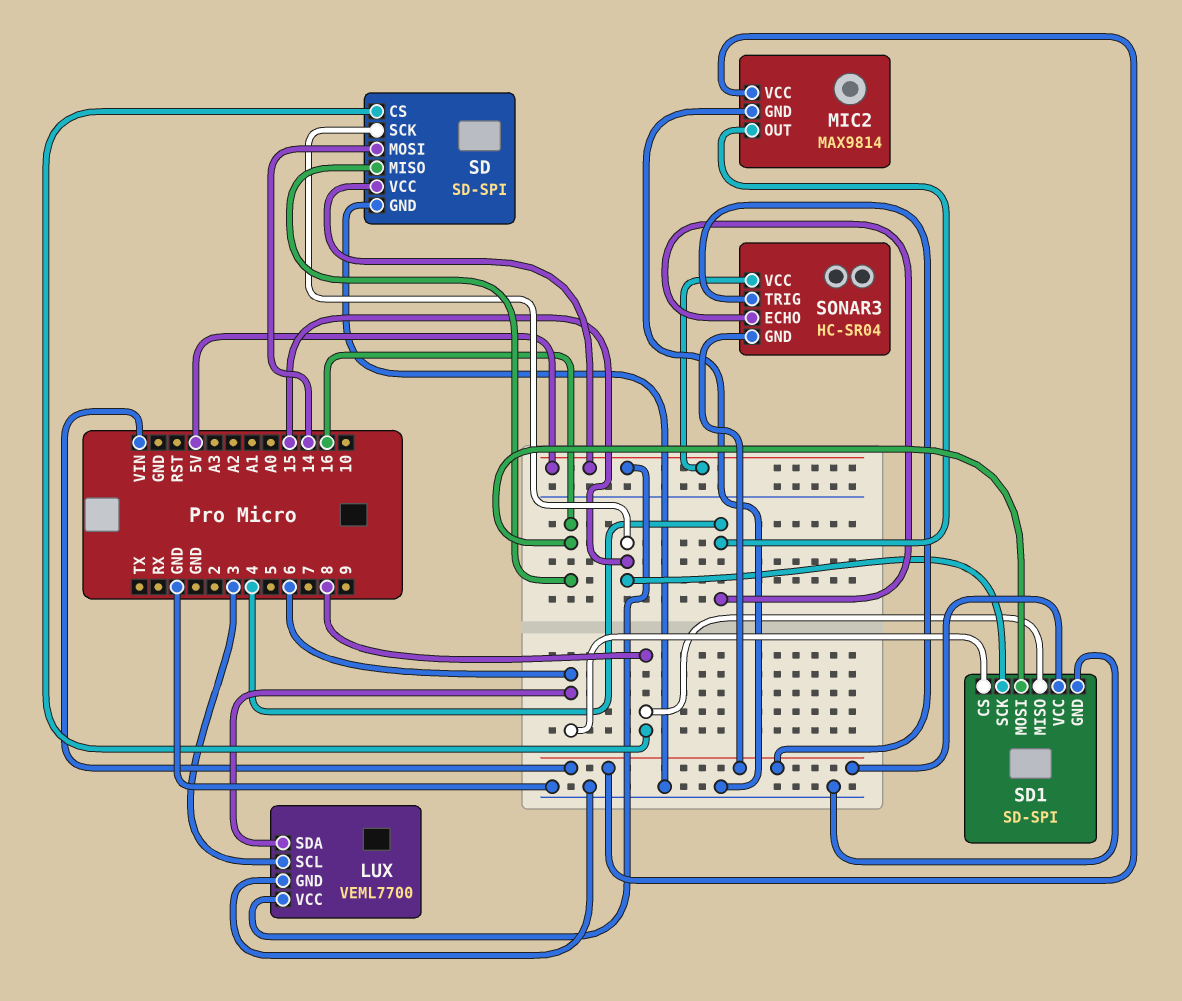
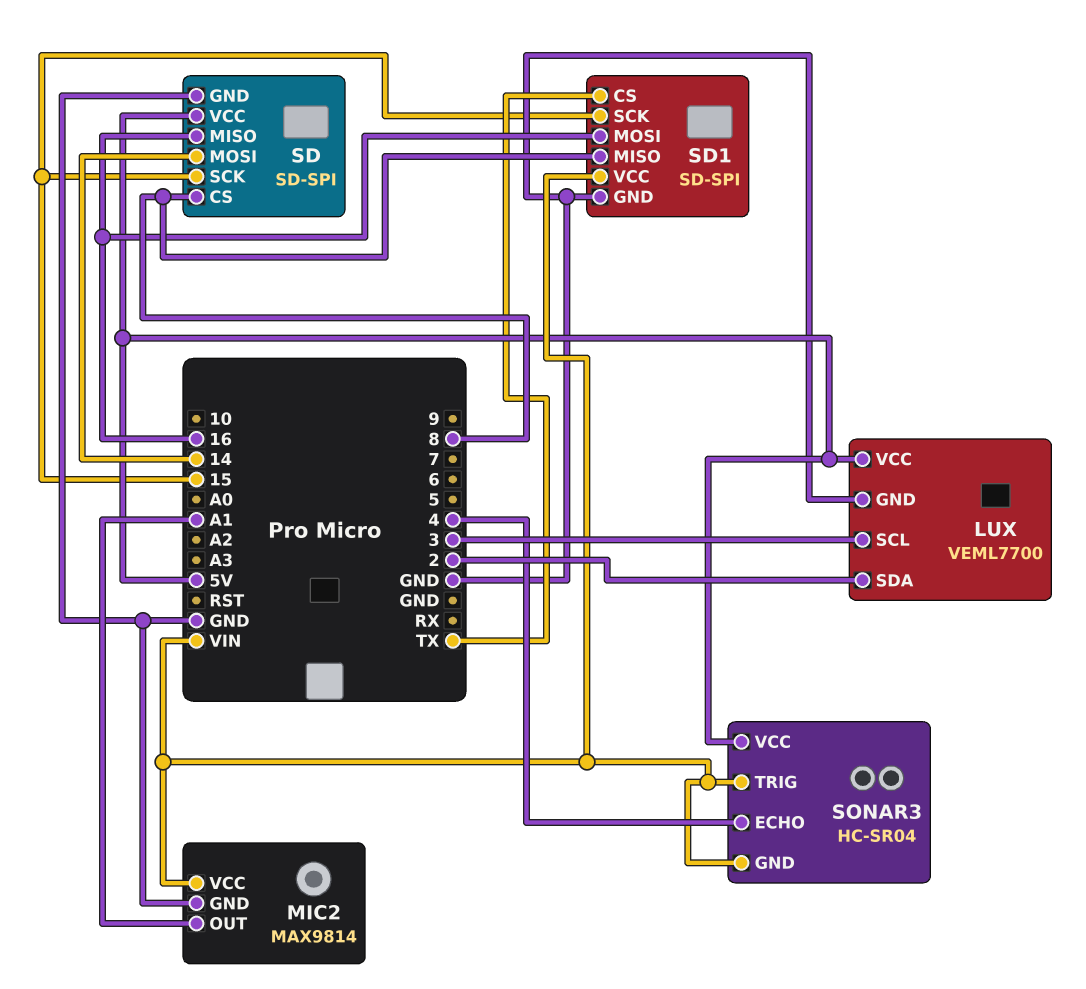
LUX pin SDA: 6 -> 2
MIC2 pin OUT: 4 -> A1
SD1 pin CS: 6 -> TX

